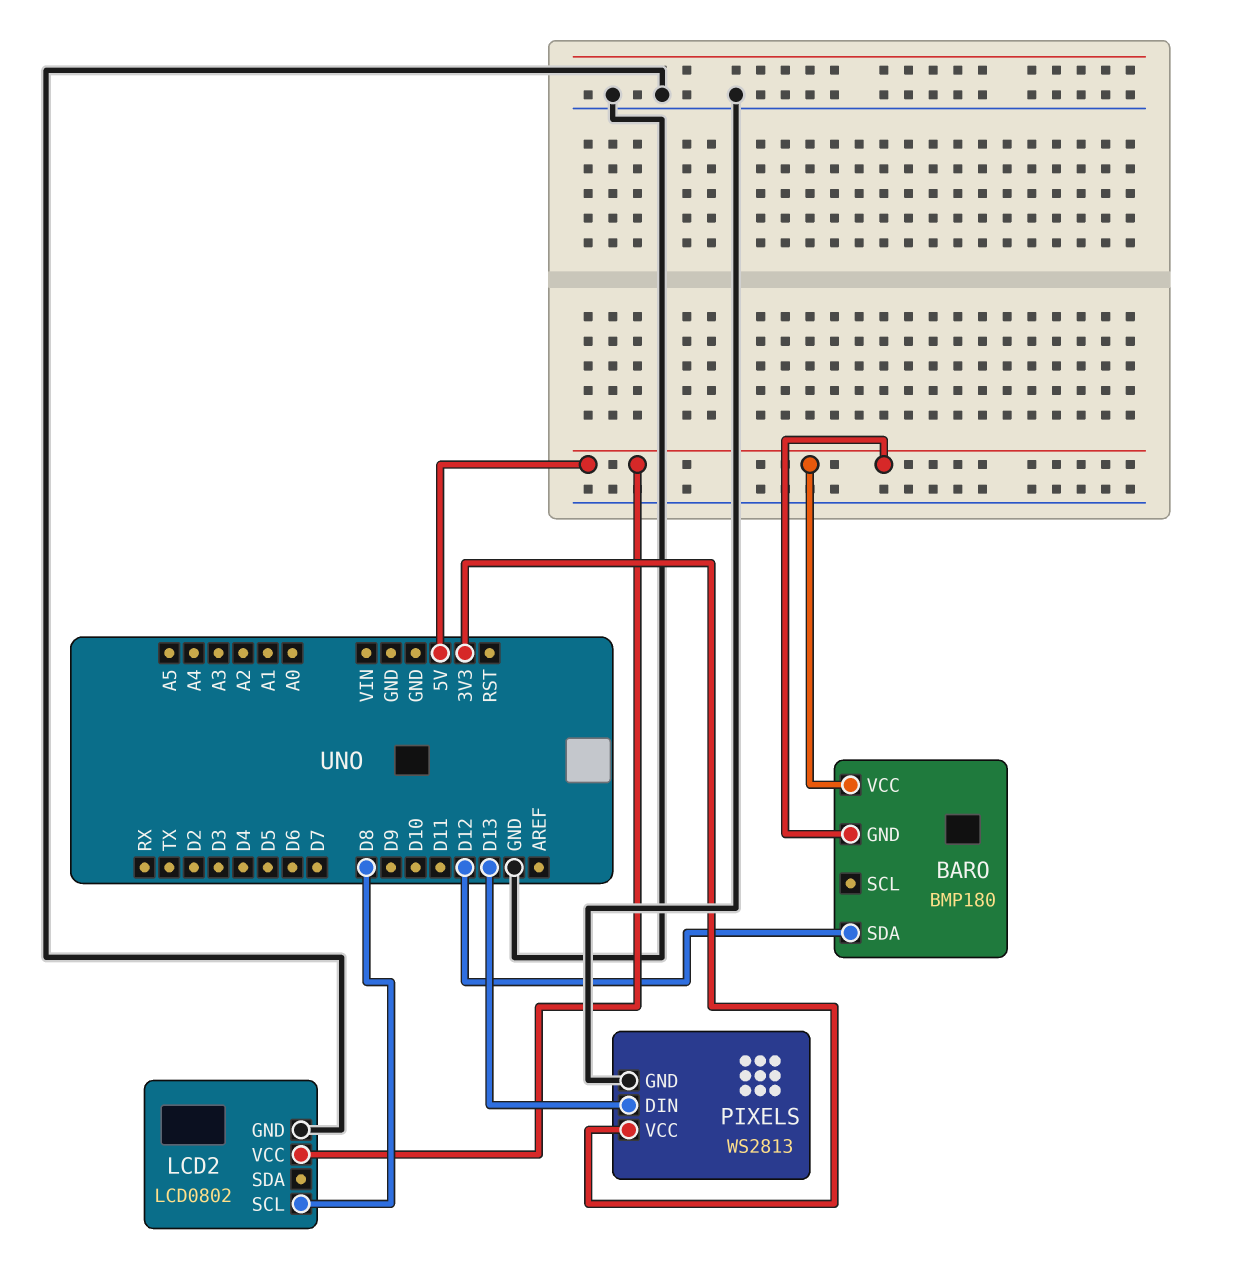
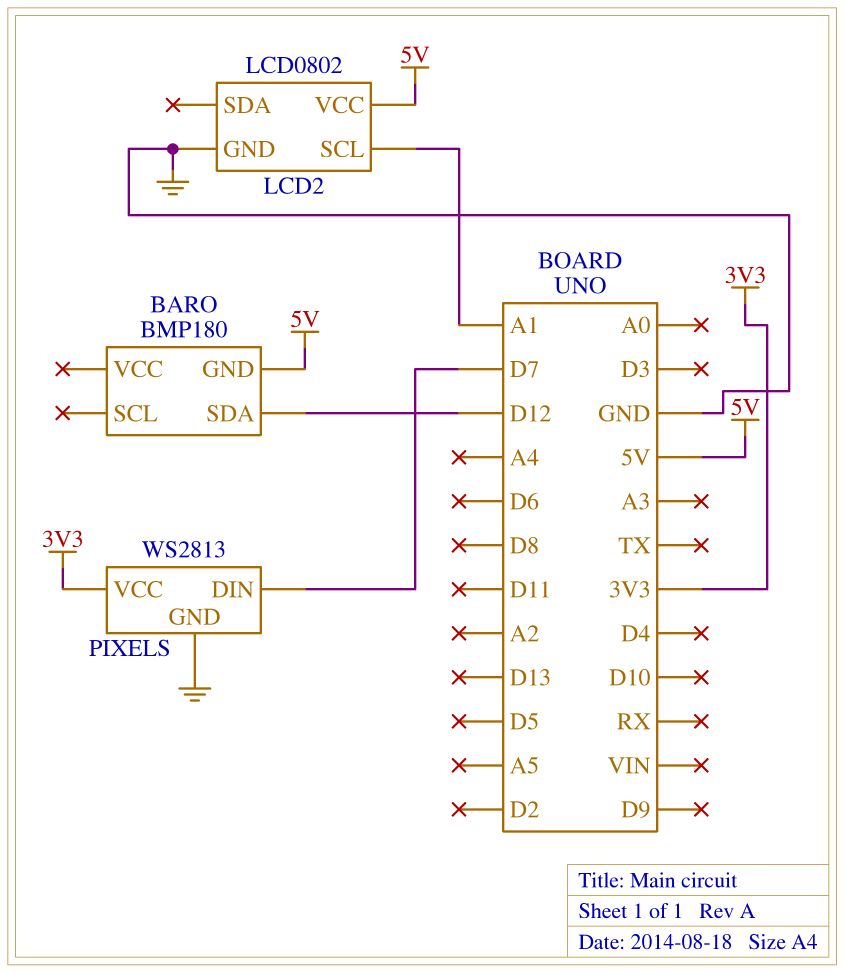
BARO pin VCC: 5V -> none
LCD2 pin SCL: D8 -> A1
PIXELS pin DIN: D13 -> D7

